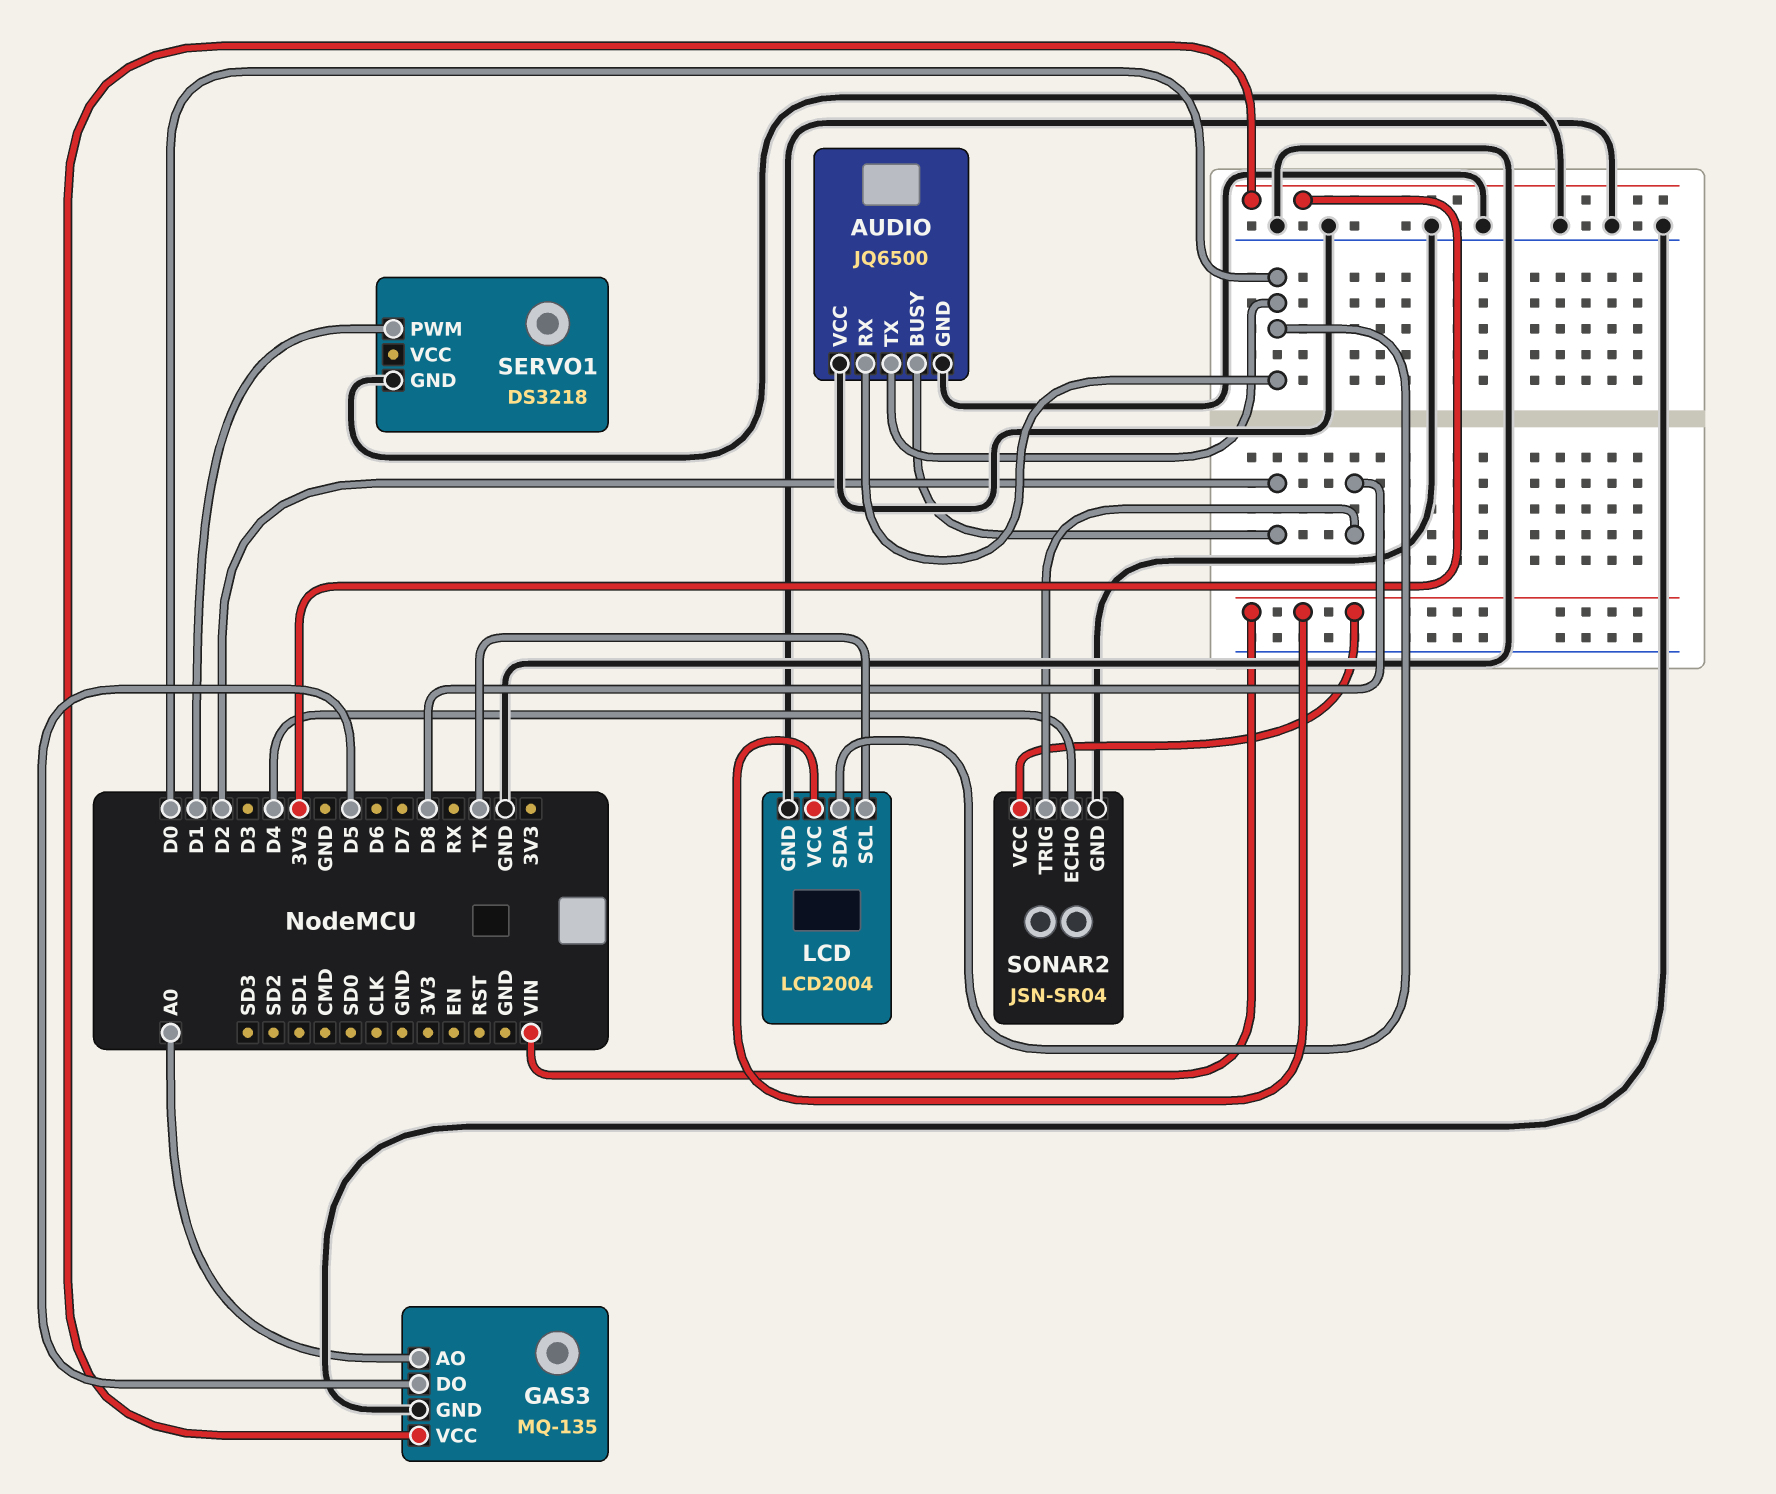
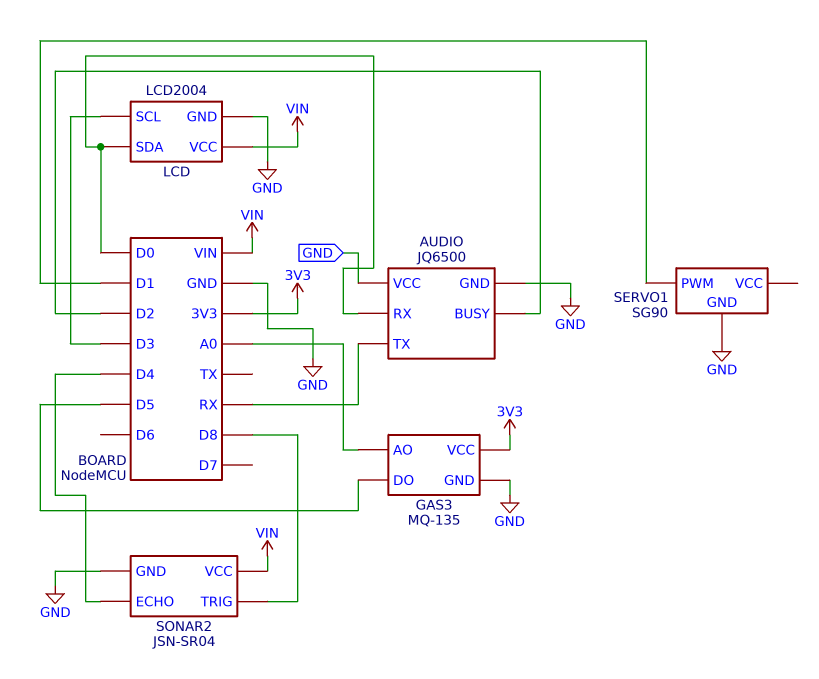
AUDIO pin TX: D0 -> RX
LCD pin SCL: TX -> D3
SERVO1: DS3218 -> SG90

